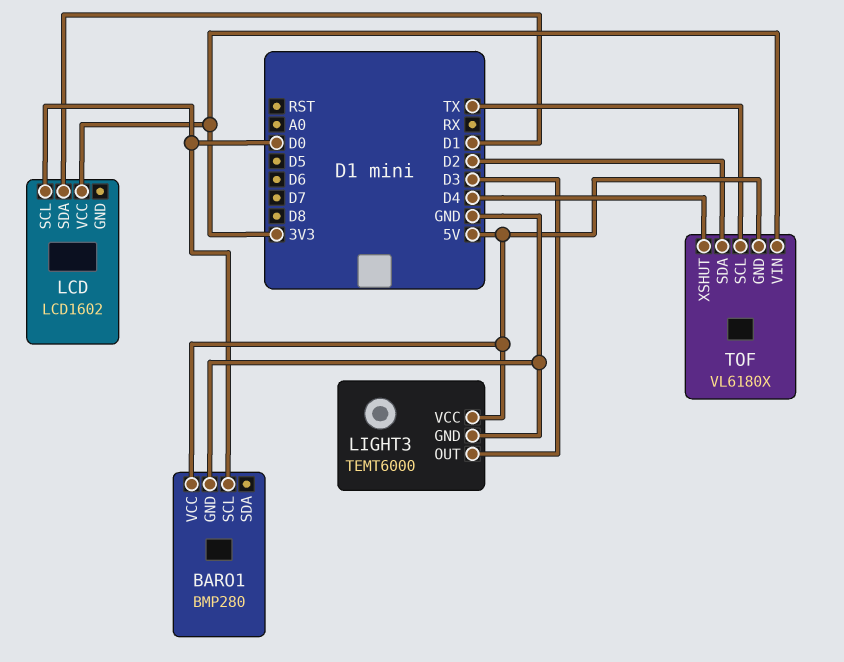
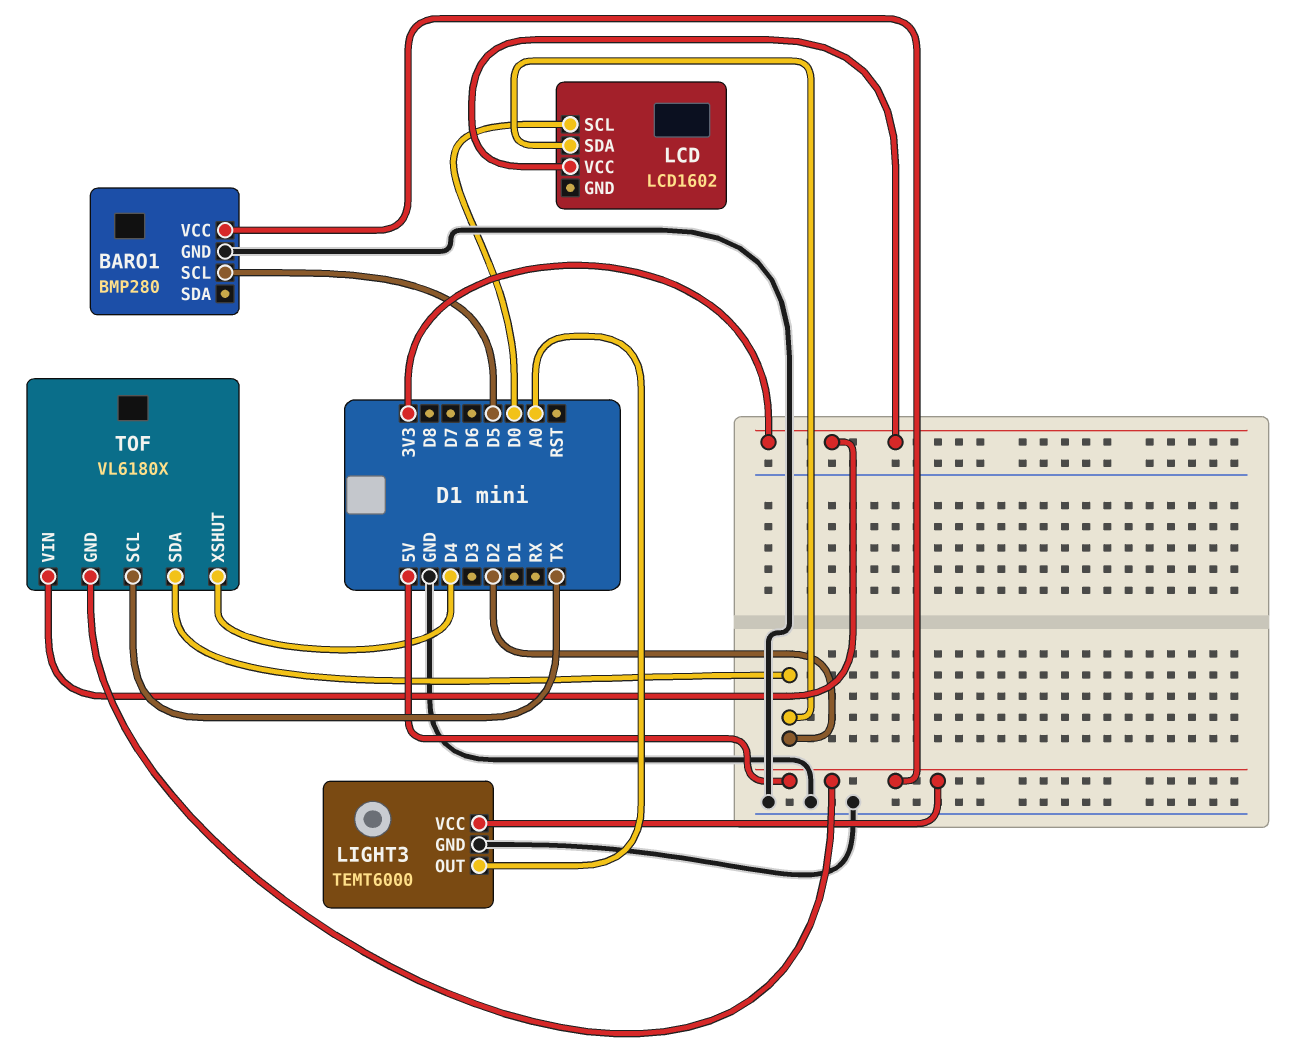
BARO1 pin SCL: D0 -> D5
LCD pin SDA: D1 -> D2
LIGHT3 pin OUT: D3 -> A0

